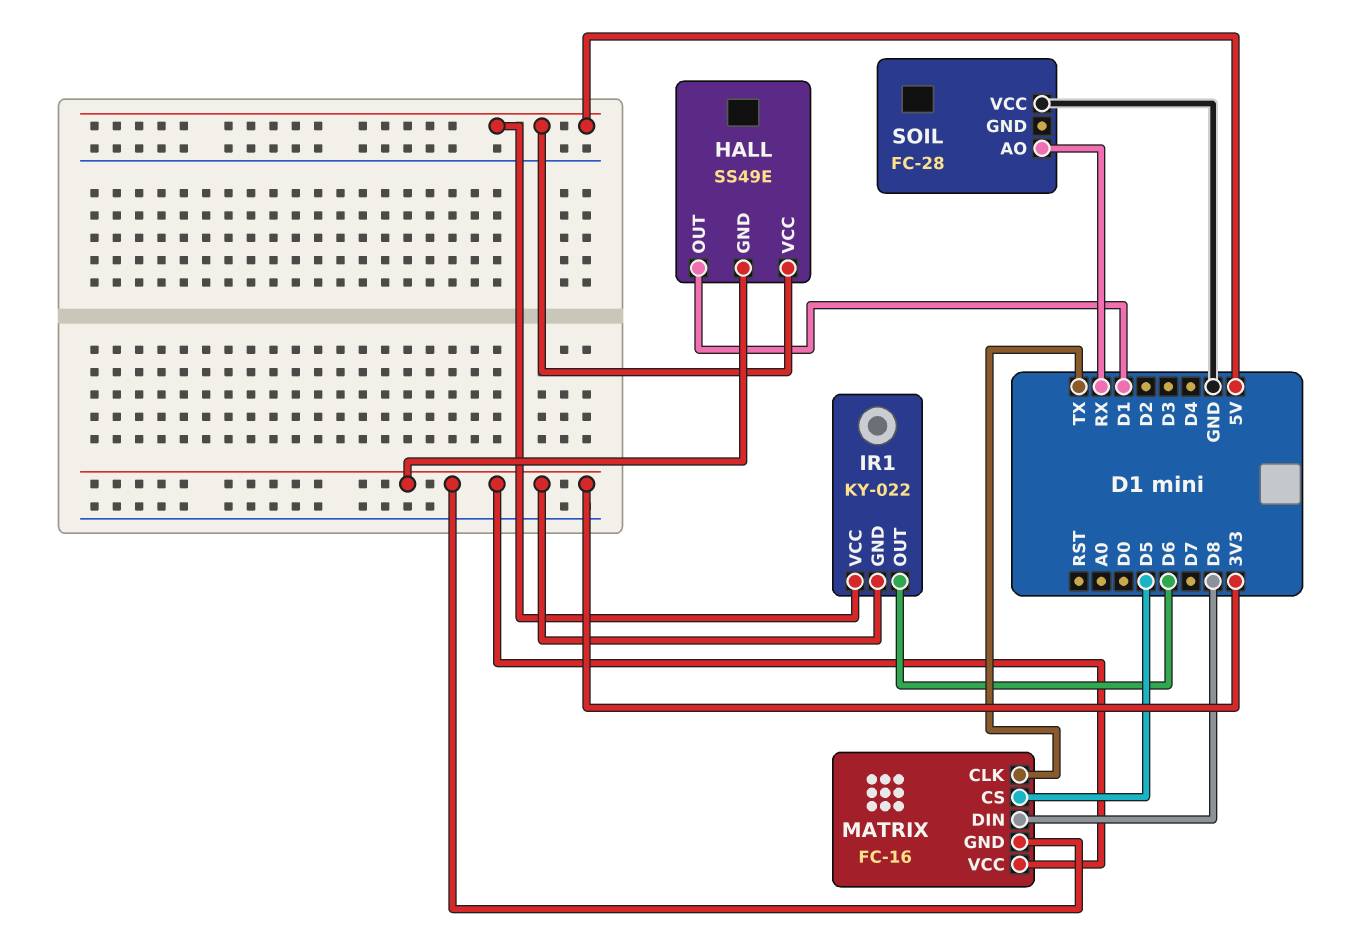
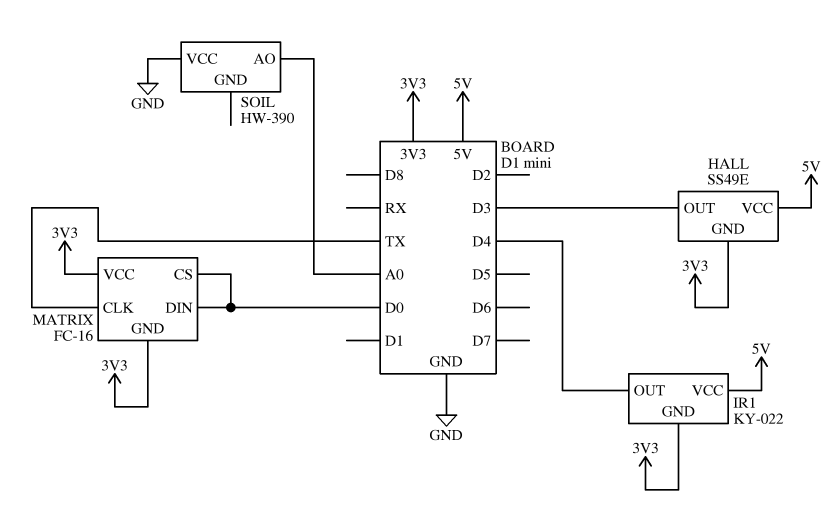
HALL pin OUT: D1 -> D3
IR1 pin OUT: D6 -> D4
MATRIX pin CS: D5 -> D0
MATRIX pin DIN: D8 -> D0
SOIL: FC-28 -> HW-390
SOIL pin AO: RX -> A0

